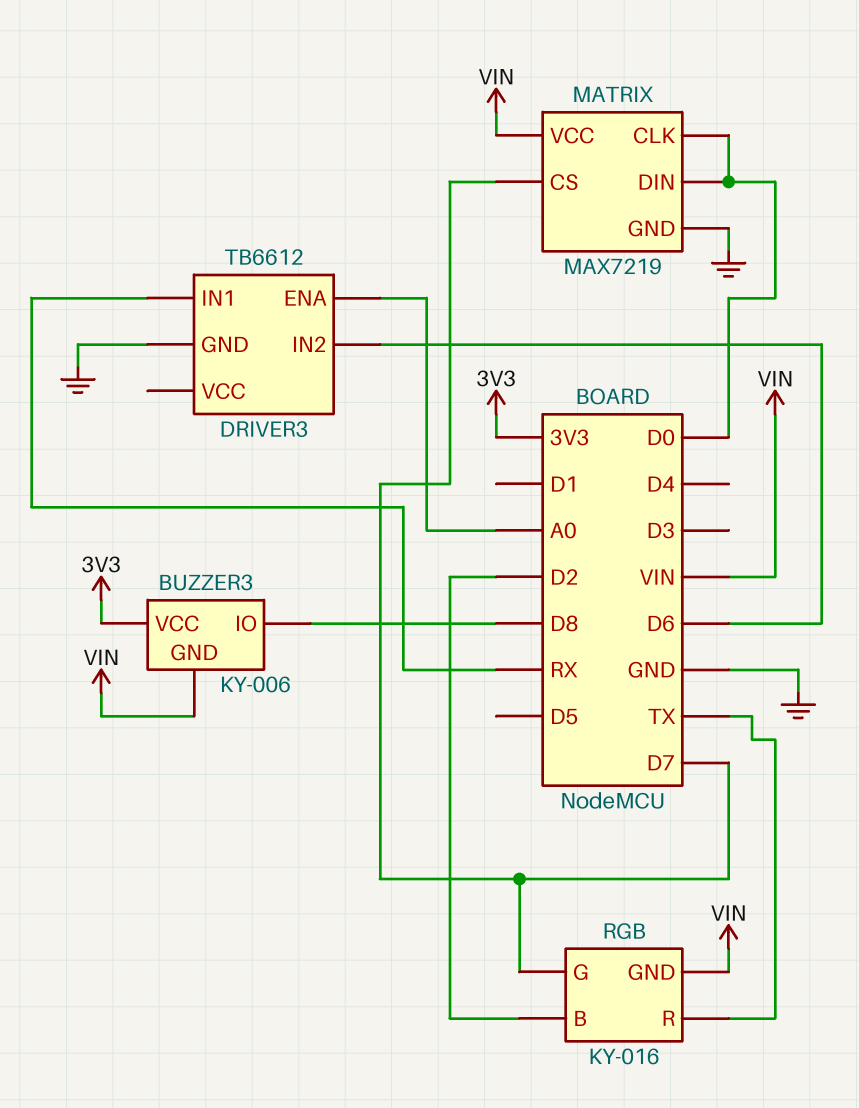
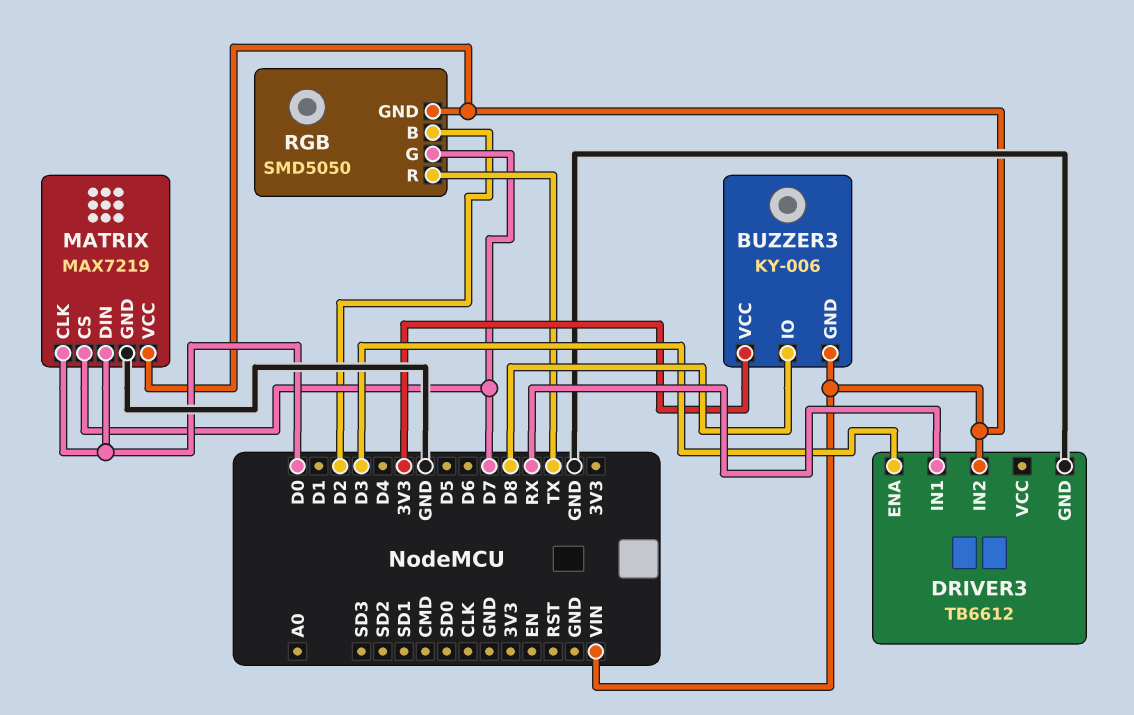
DRIVER3 pin ENA: A0 -> D3
DRIVER3 pin IN2: D6 -> VIN
RGB: KY-016 -> SMD5050

